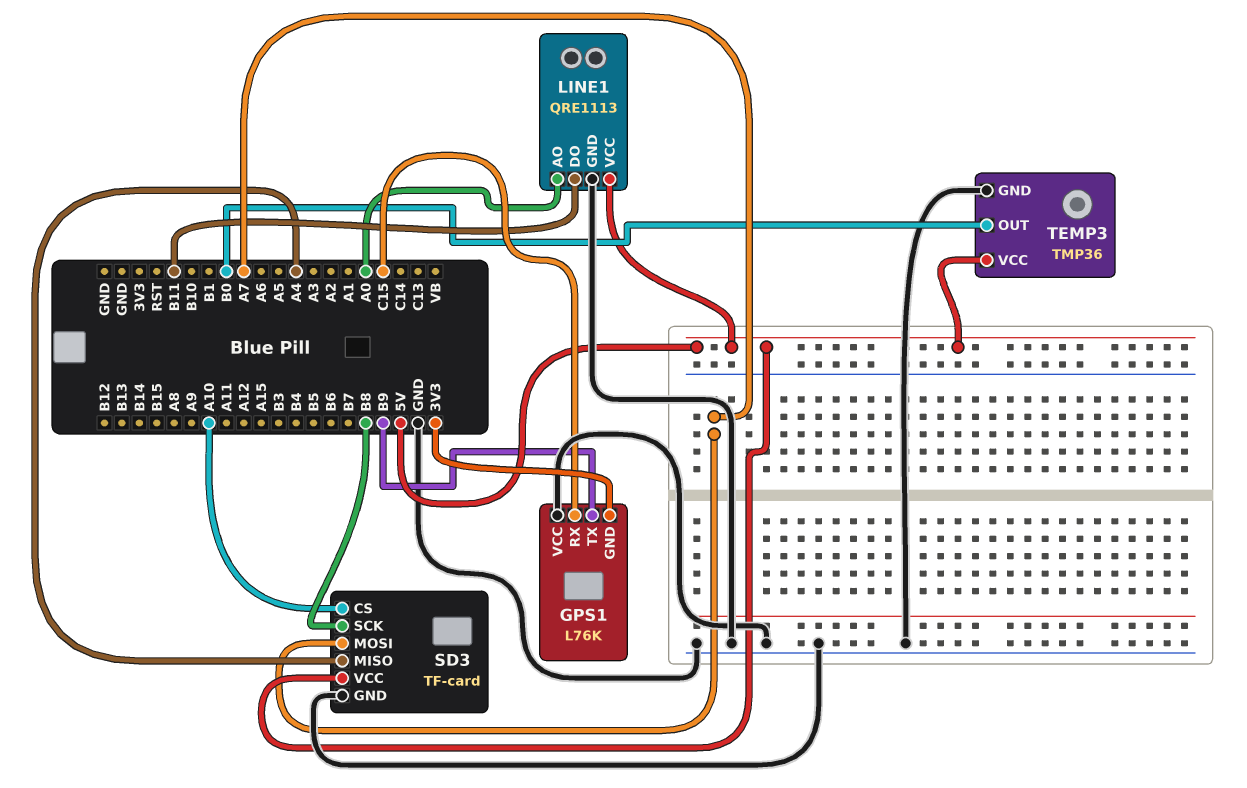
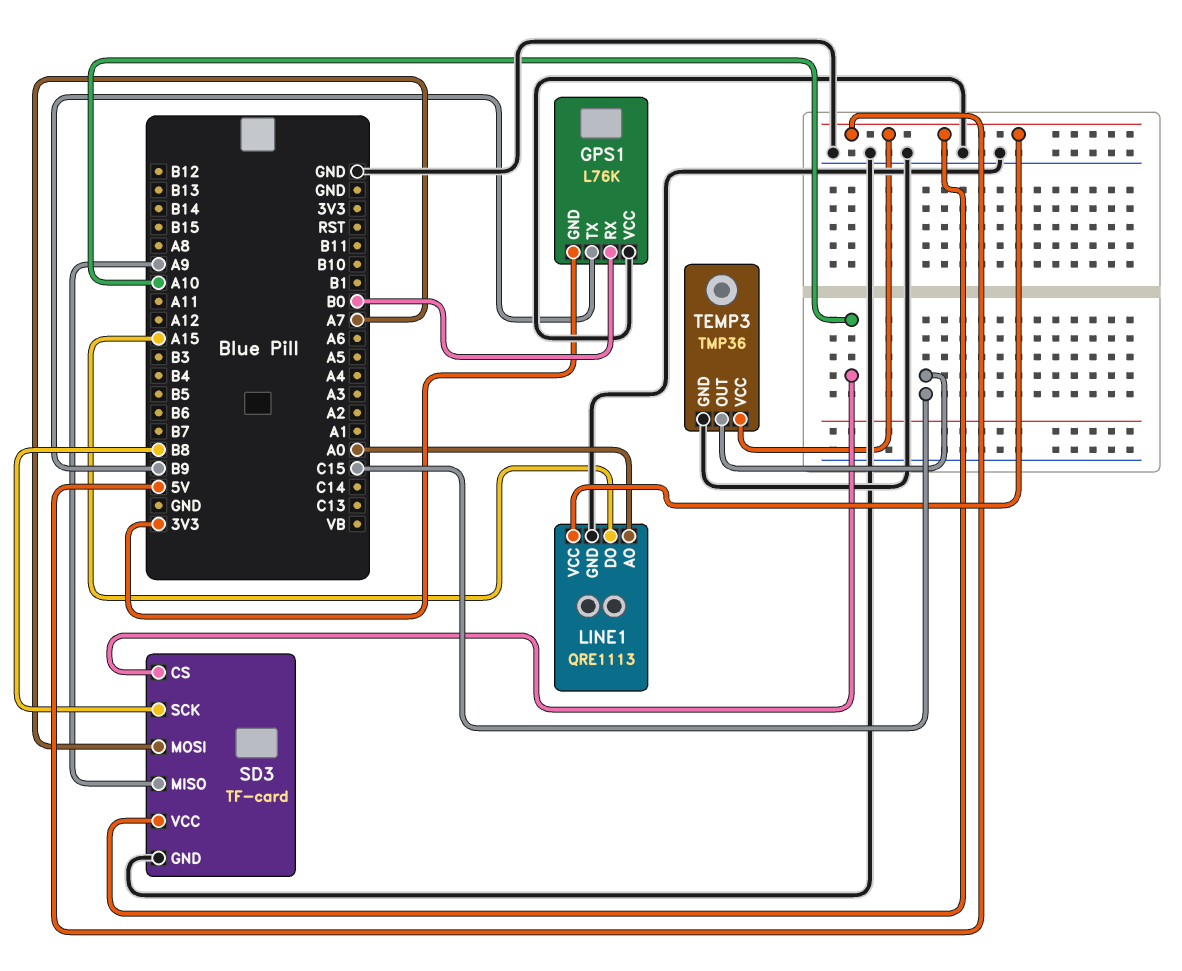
GPS1 pin RX: C15 -> B0
LINE1 pin DO: B11 -> A15
SD3 pin MISO: A4 -> A9
TEMP3 pin OUT: B0 -> C15

